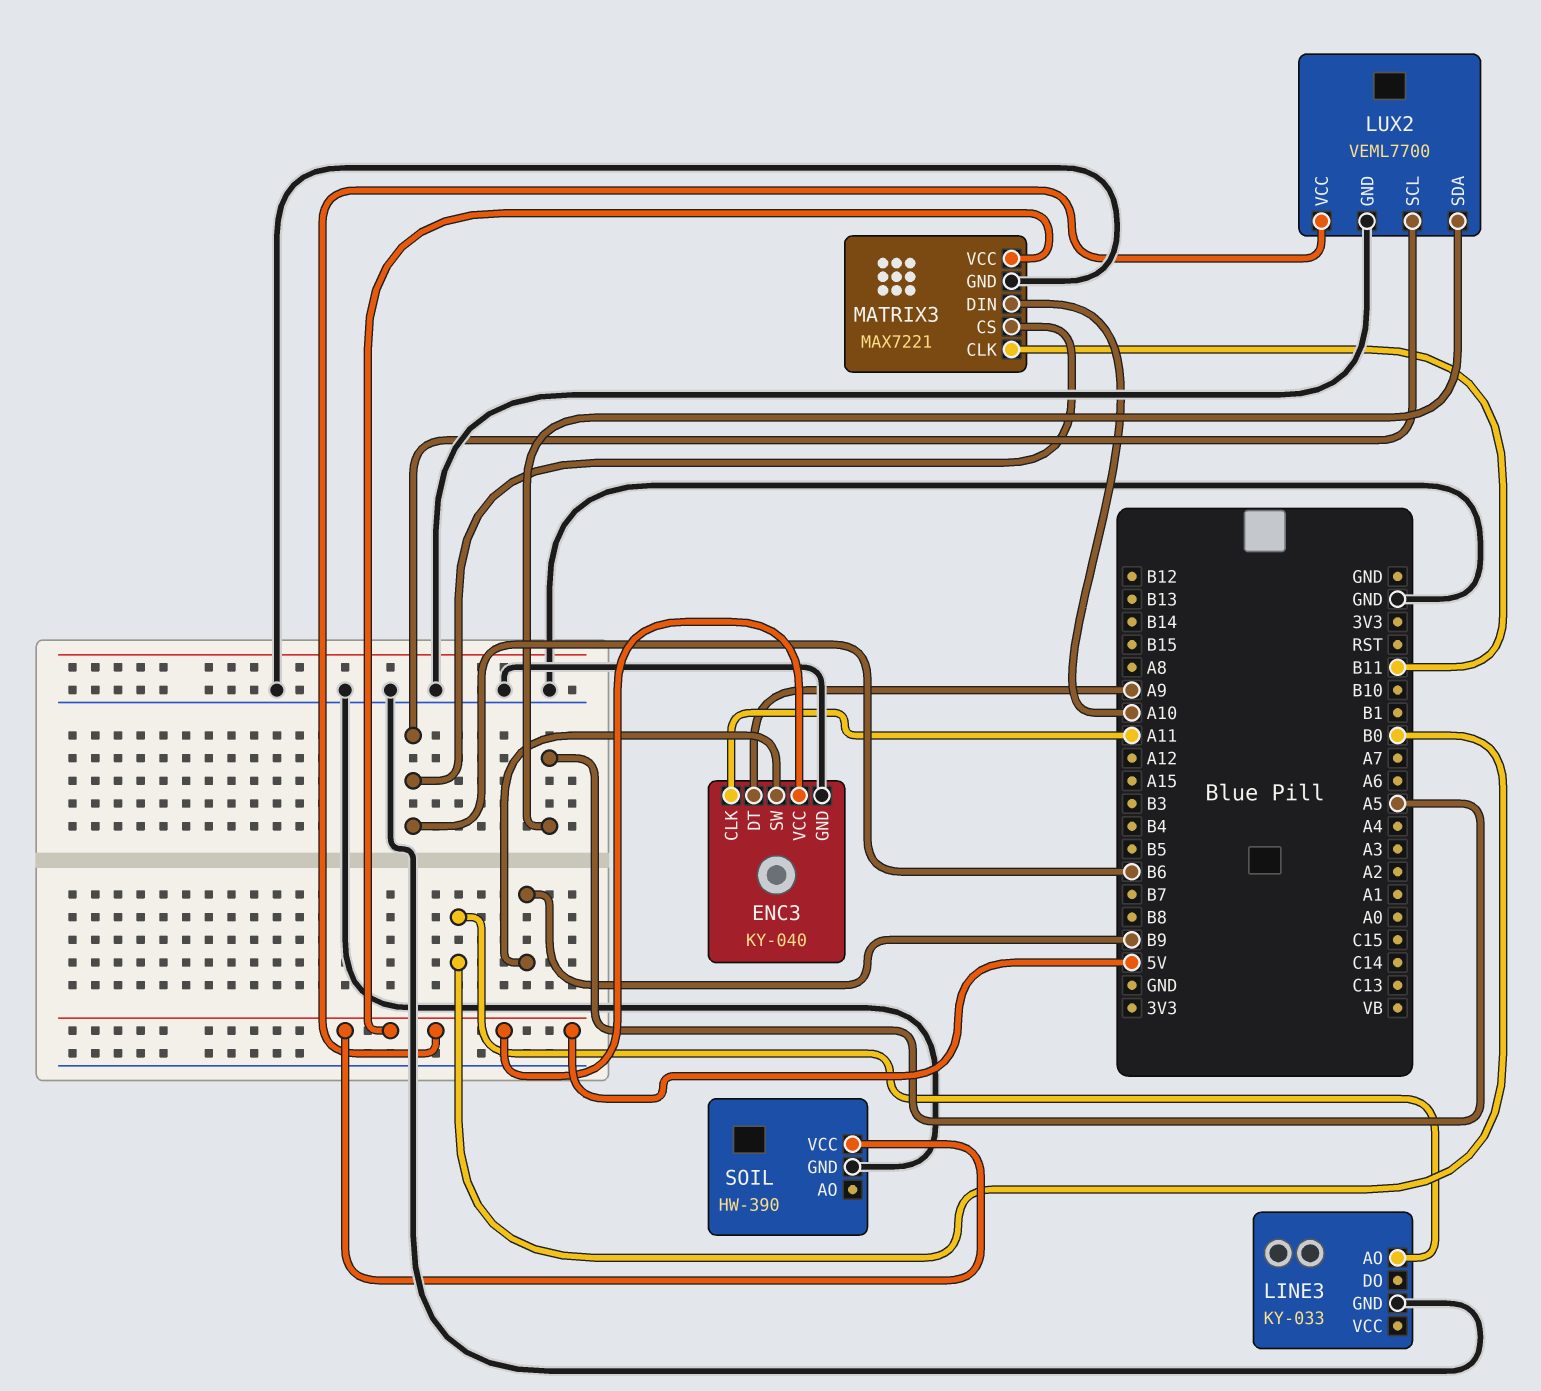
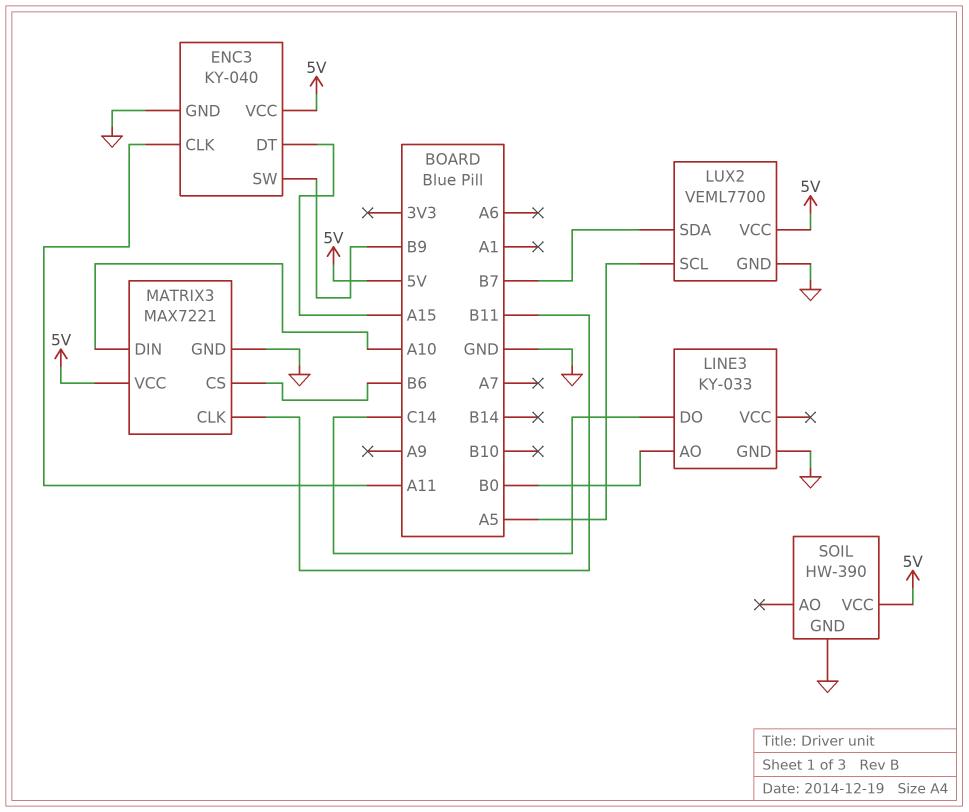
ENC3 pin DT: A9 -> A15
LINE3 pin DO: none -> C14
LUX2 pin SCL: B6 -> A5
LUX2 pin SDA: A5 -> B7

